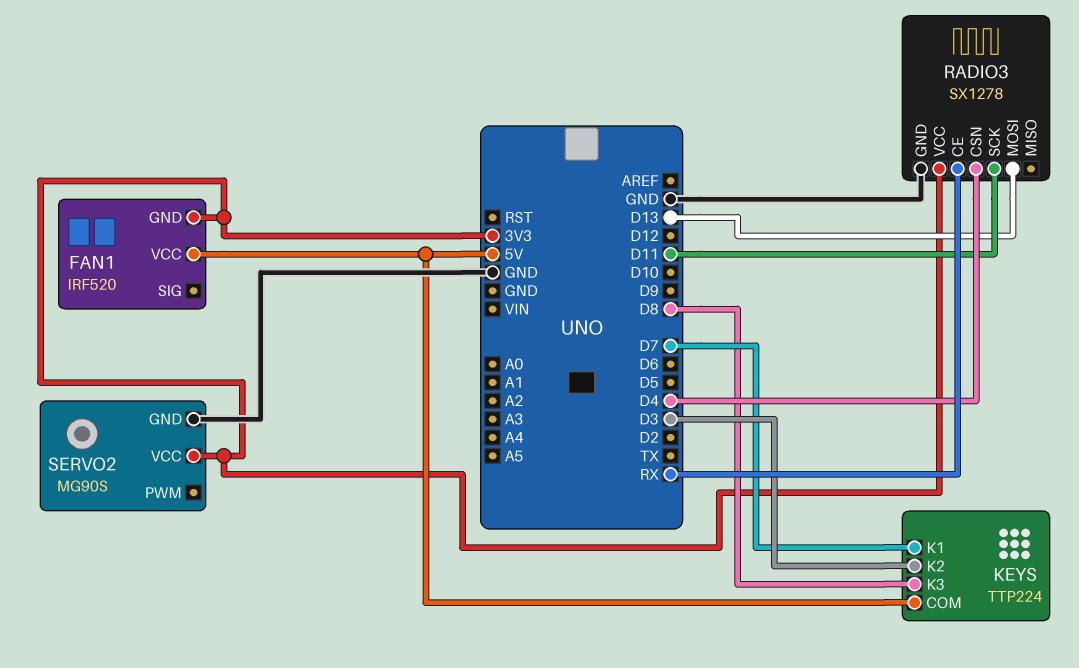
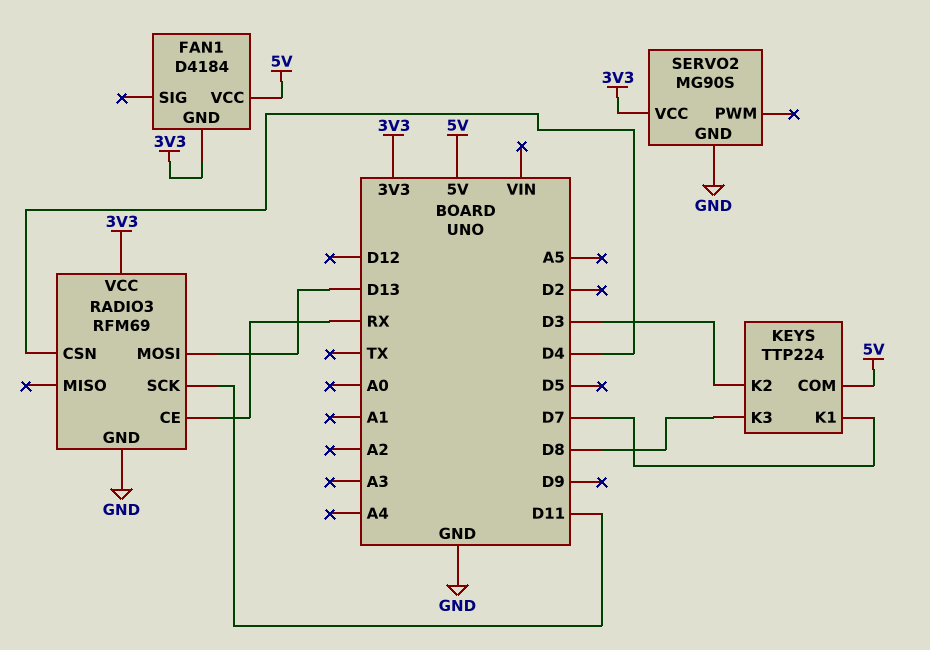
FAN1: IRF520 -> D4184
RADIO3: SX1278 -> RFM69

